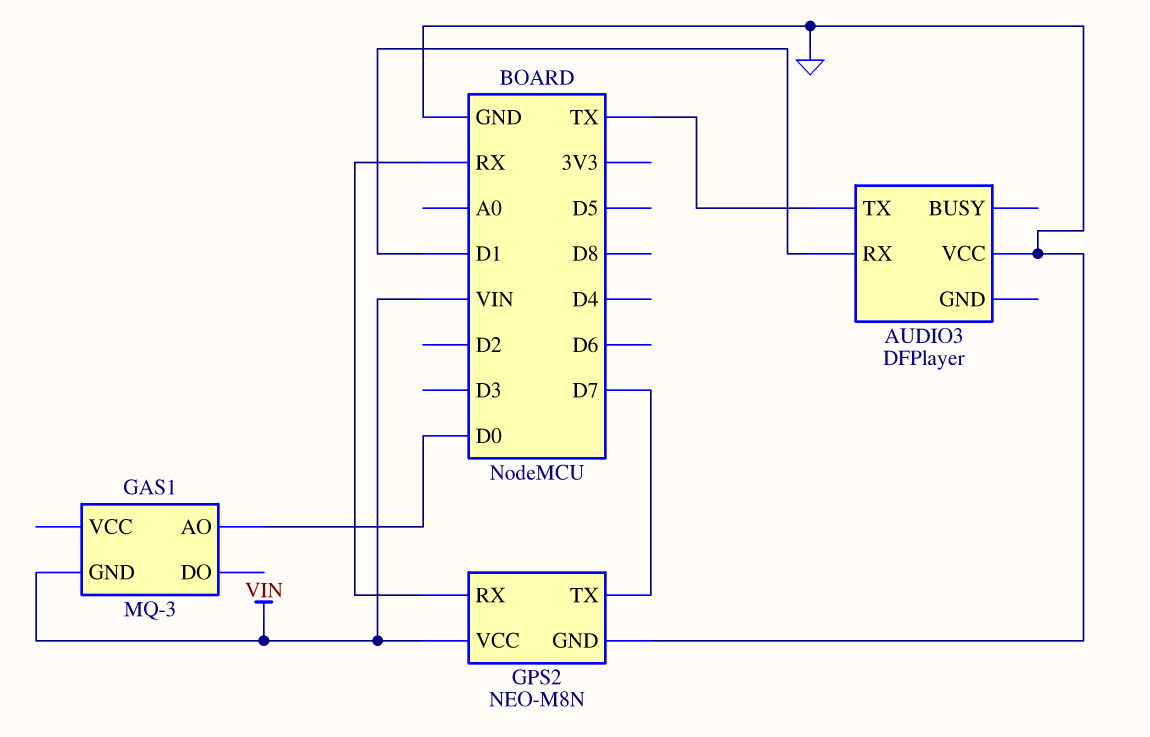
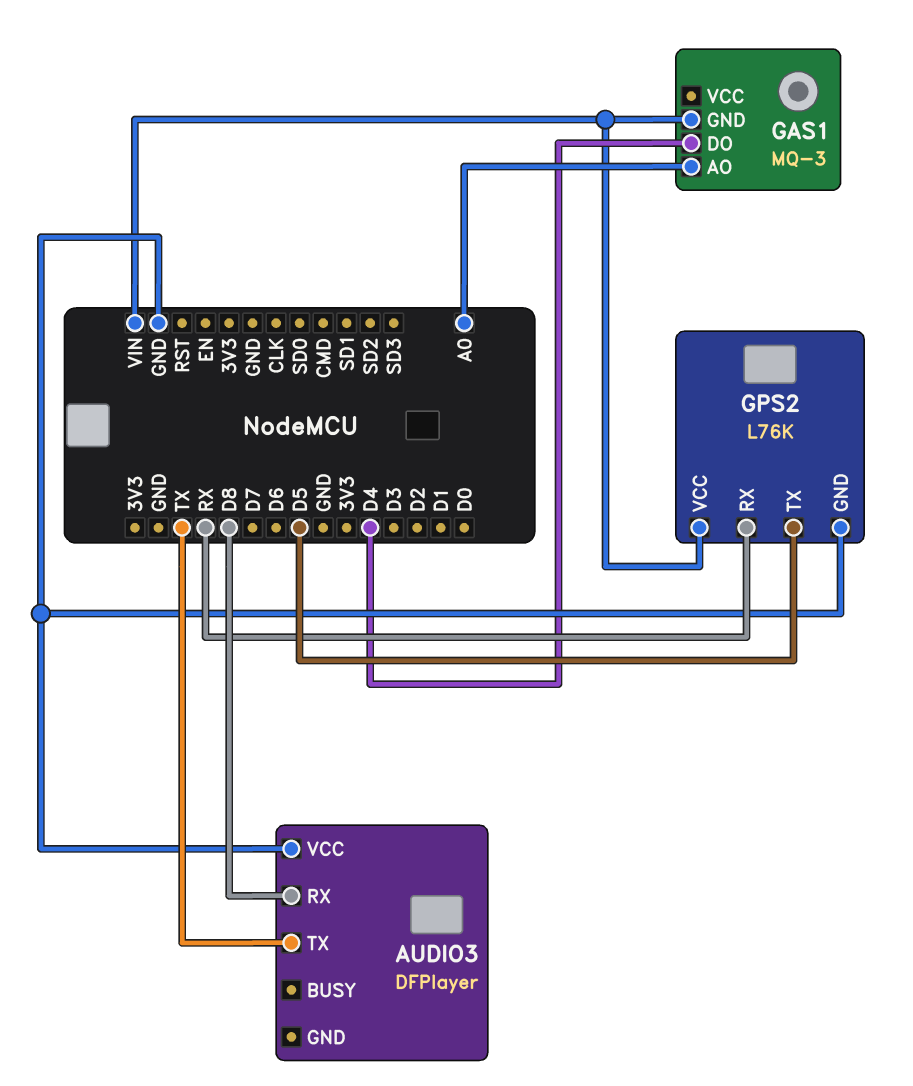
AUDIO3 pin RX: D1 -> D8
GAS1 pin AO: D0 -> A0
GAS1 pin DO: none -> D4
GPS2: NEO-M8N -> L76K
GPS2 pin TX: D7 -> D5

